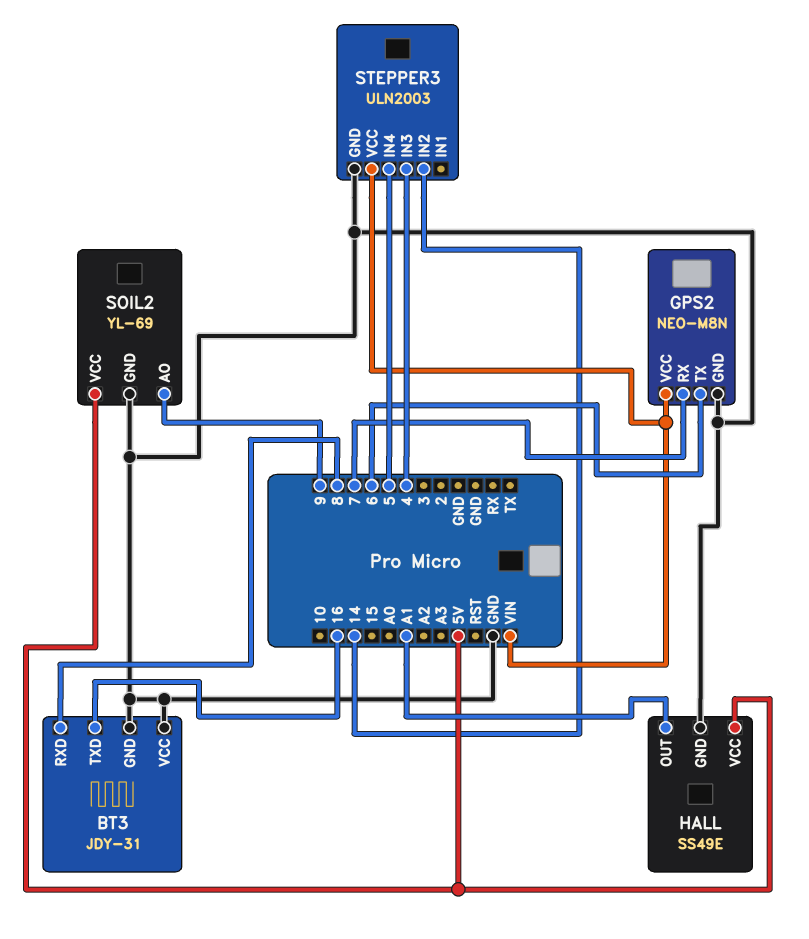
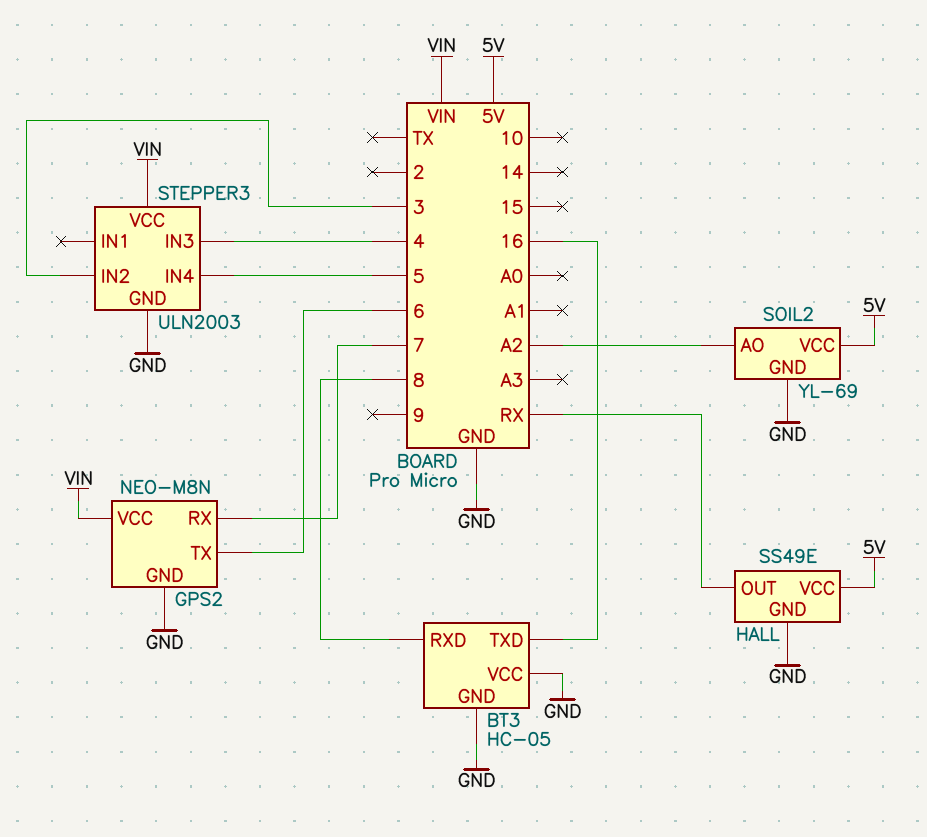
BT3: JDY-31 -> HC-05
HALL pin OUT: A1 -> RX
SOIL2 pin AO: 9 -> A2
STEPPER3 pin IN2: 14 -> 3

